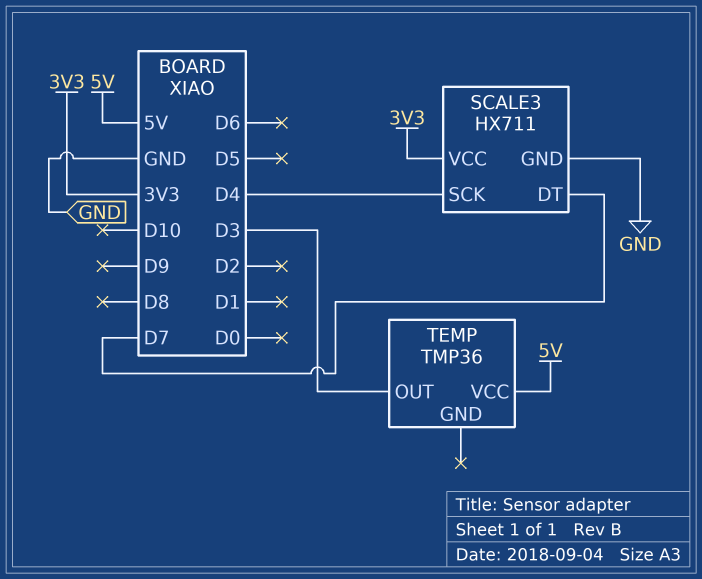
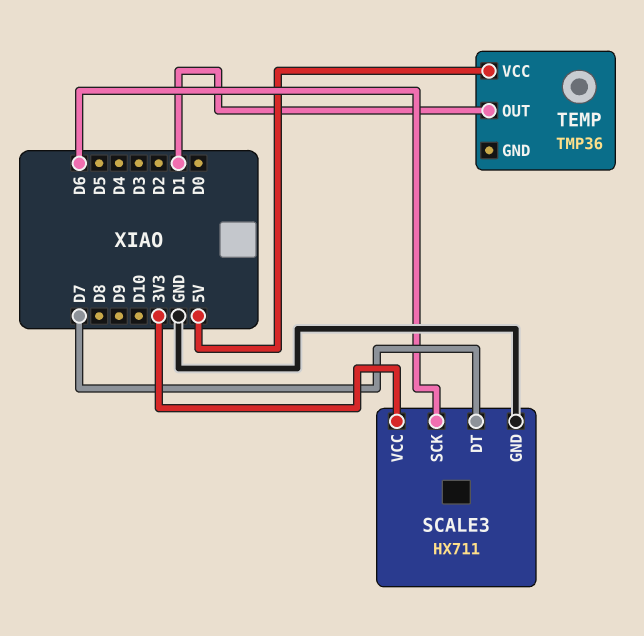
SCALE3 pin SCK: D4 -> D6
TEMP pin OUT: D3 -> D1

